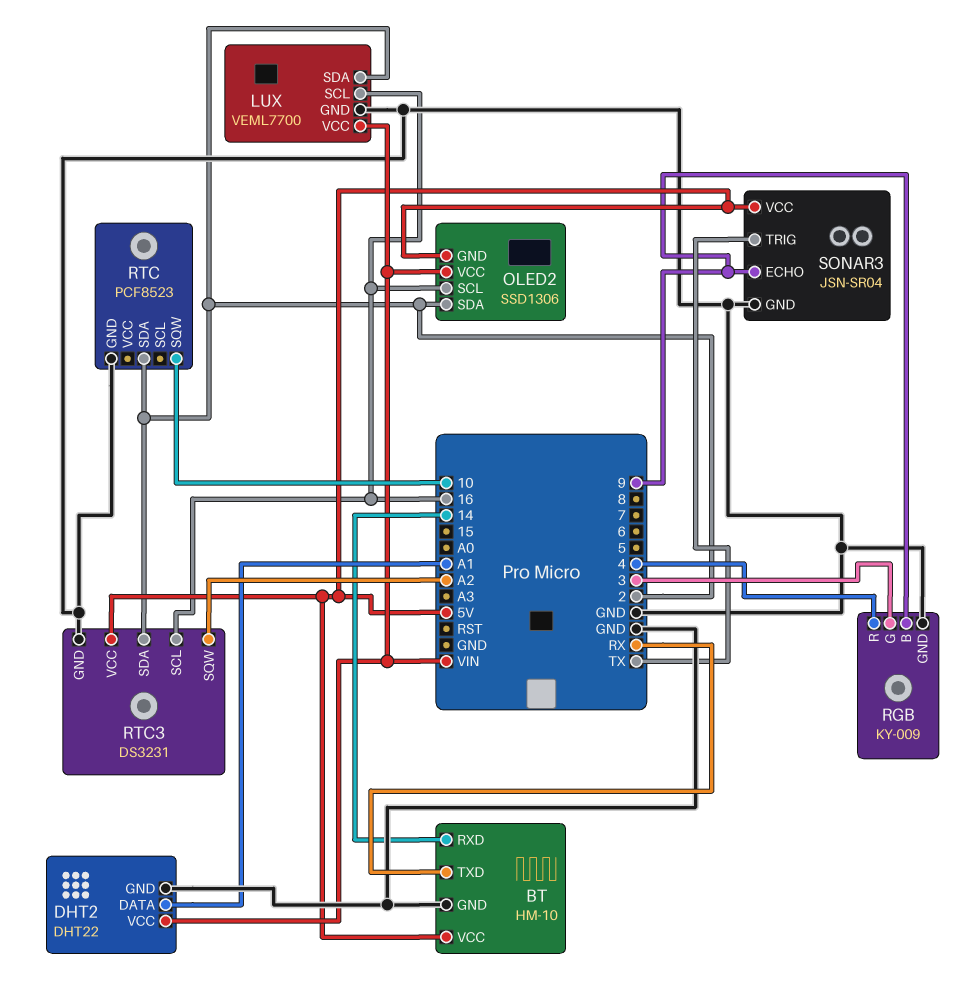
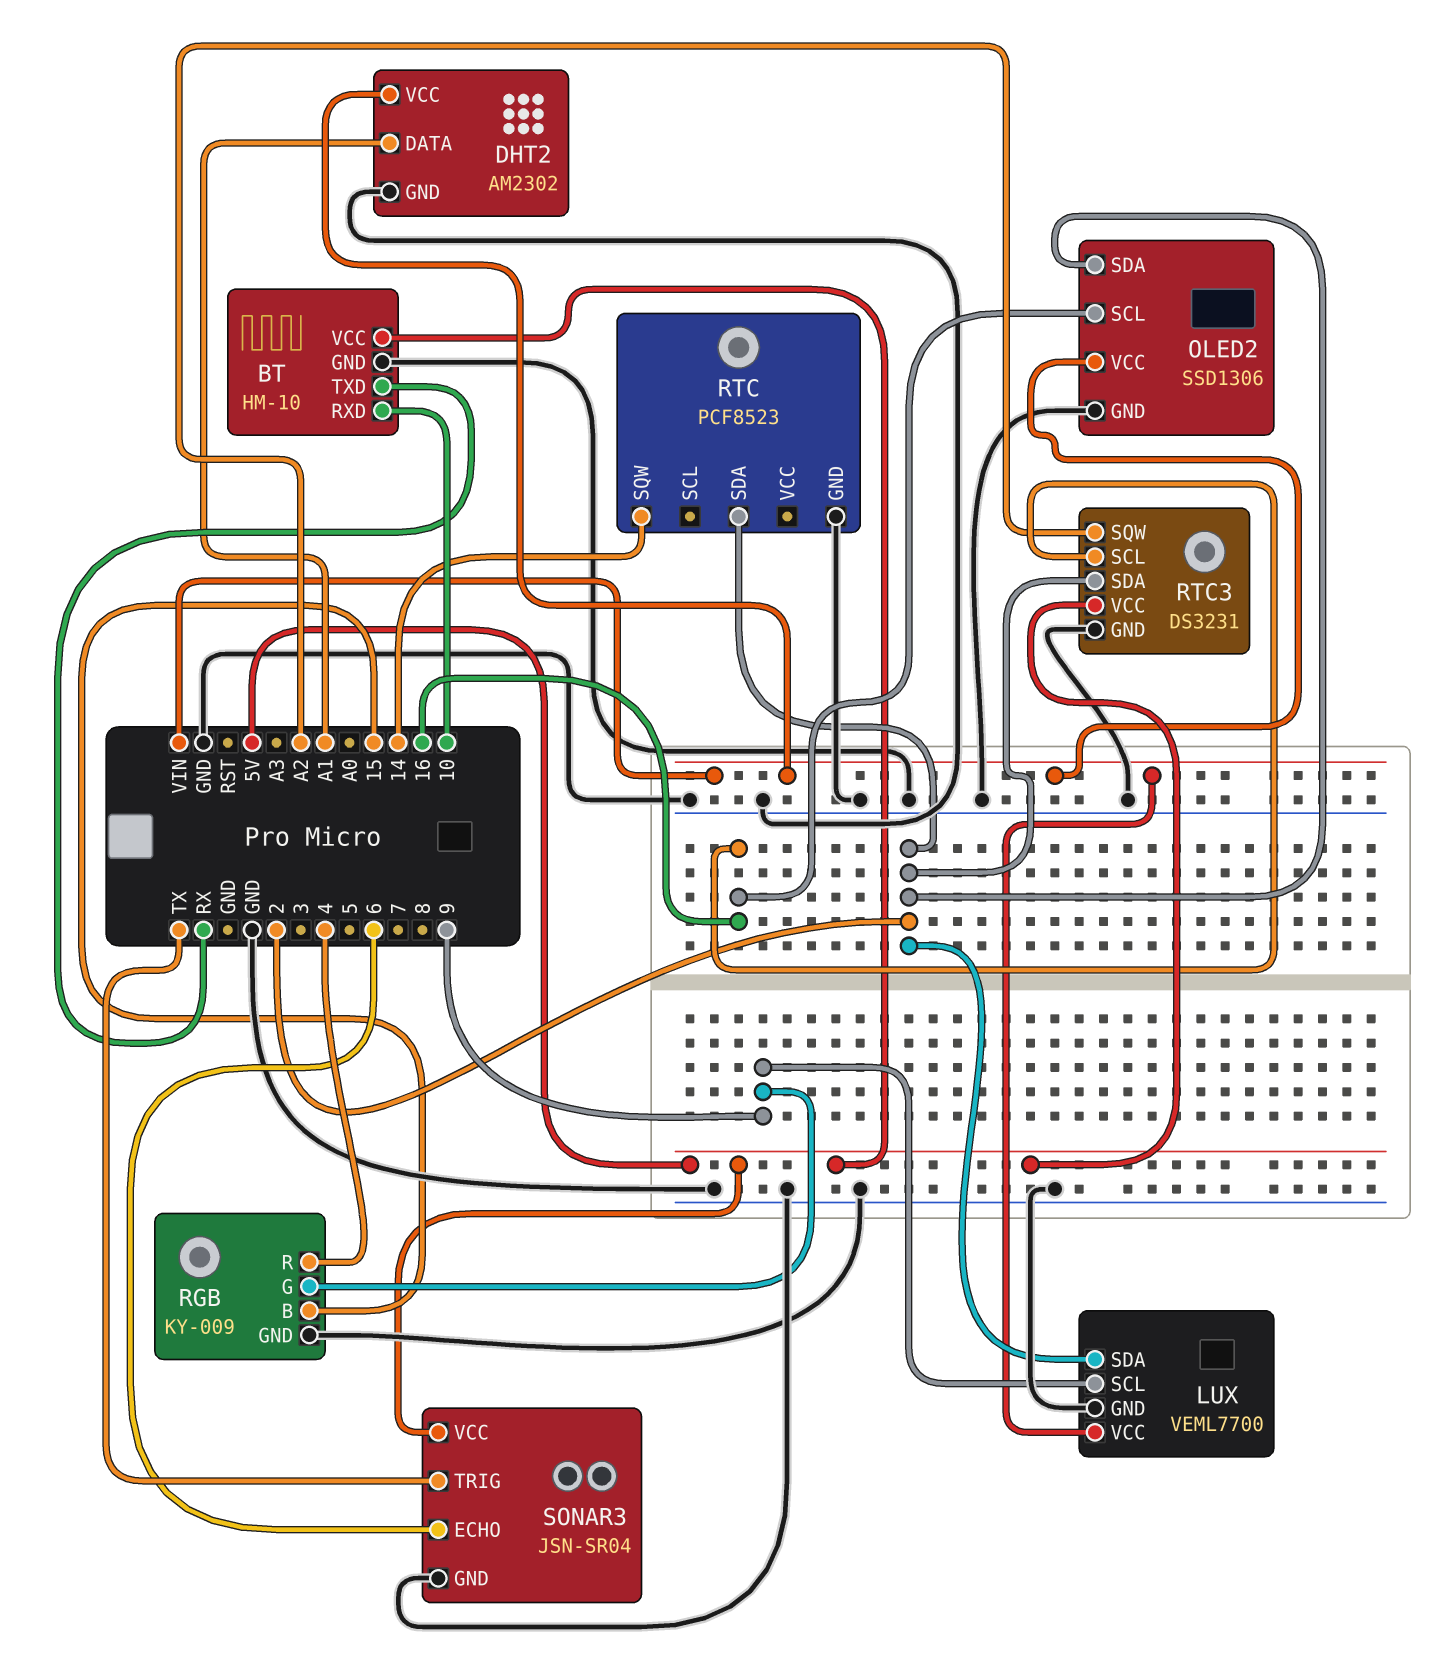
BT pin RXD: 14 -> 10
DHT2: DHT22 -> AM2302
LUX pin SCL: 16 -> 9
OLED2 pin GND: 5V -> GND
RGB pin B: 9 -> 15
RGB pin G: 3 -> 9
RTC pin SQW: 10 -> 14
SONAR3 pin ECHO: 9 -> 6

